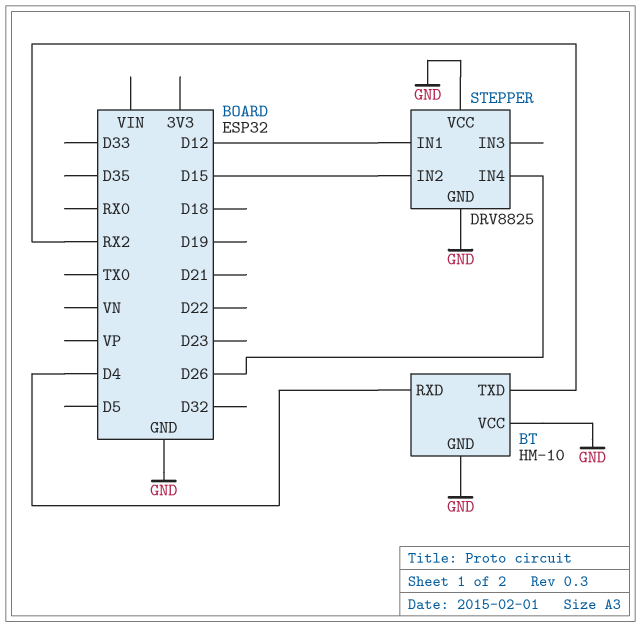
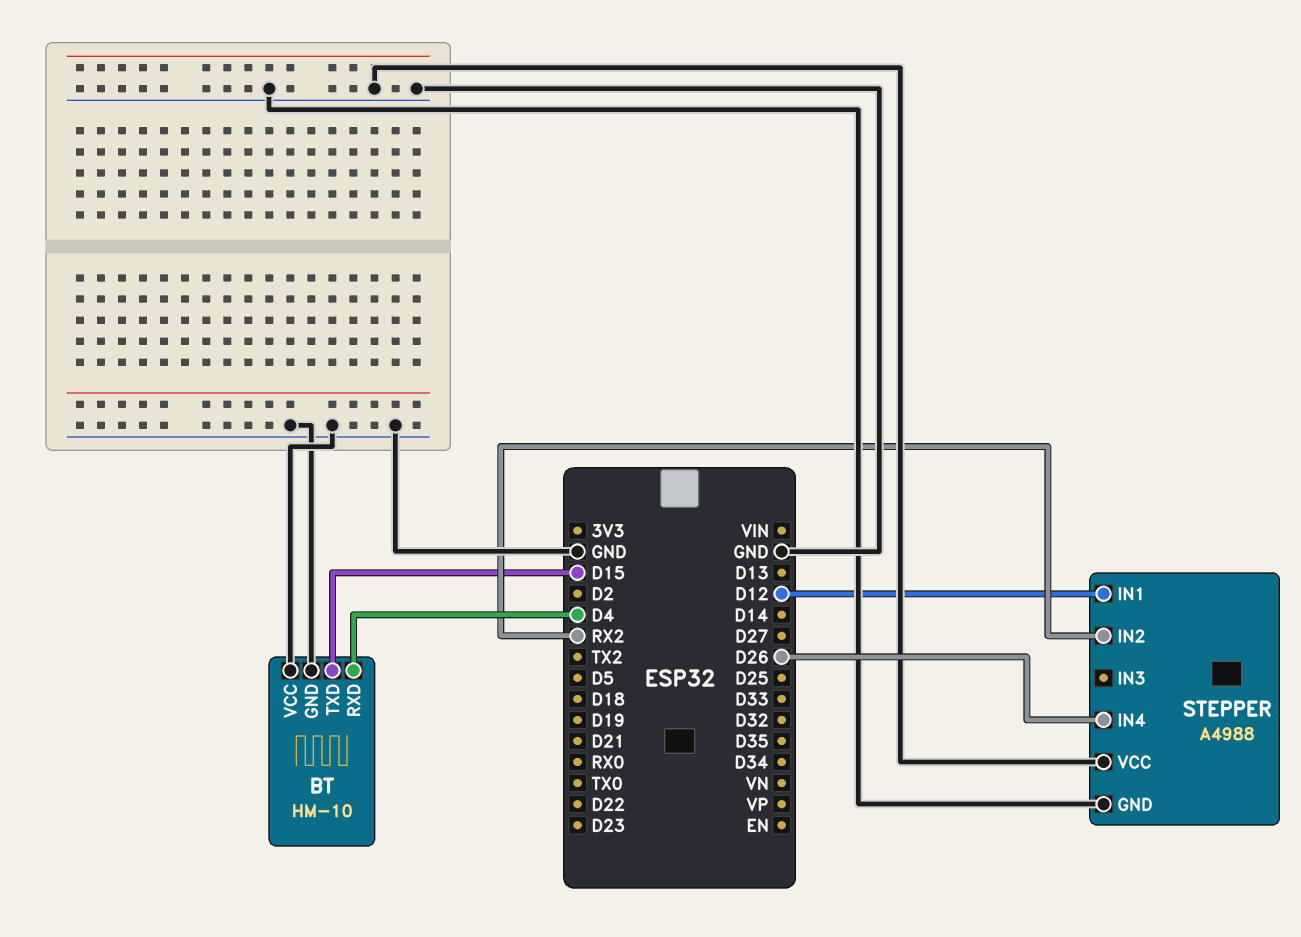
BT pin TXD: RX2 -> D15
STEPPER: DRV8825 -> A4988
STEPPER pin IN2: D15 -> RX2

